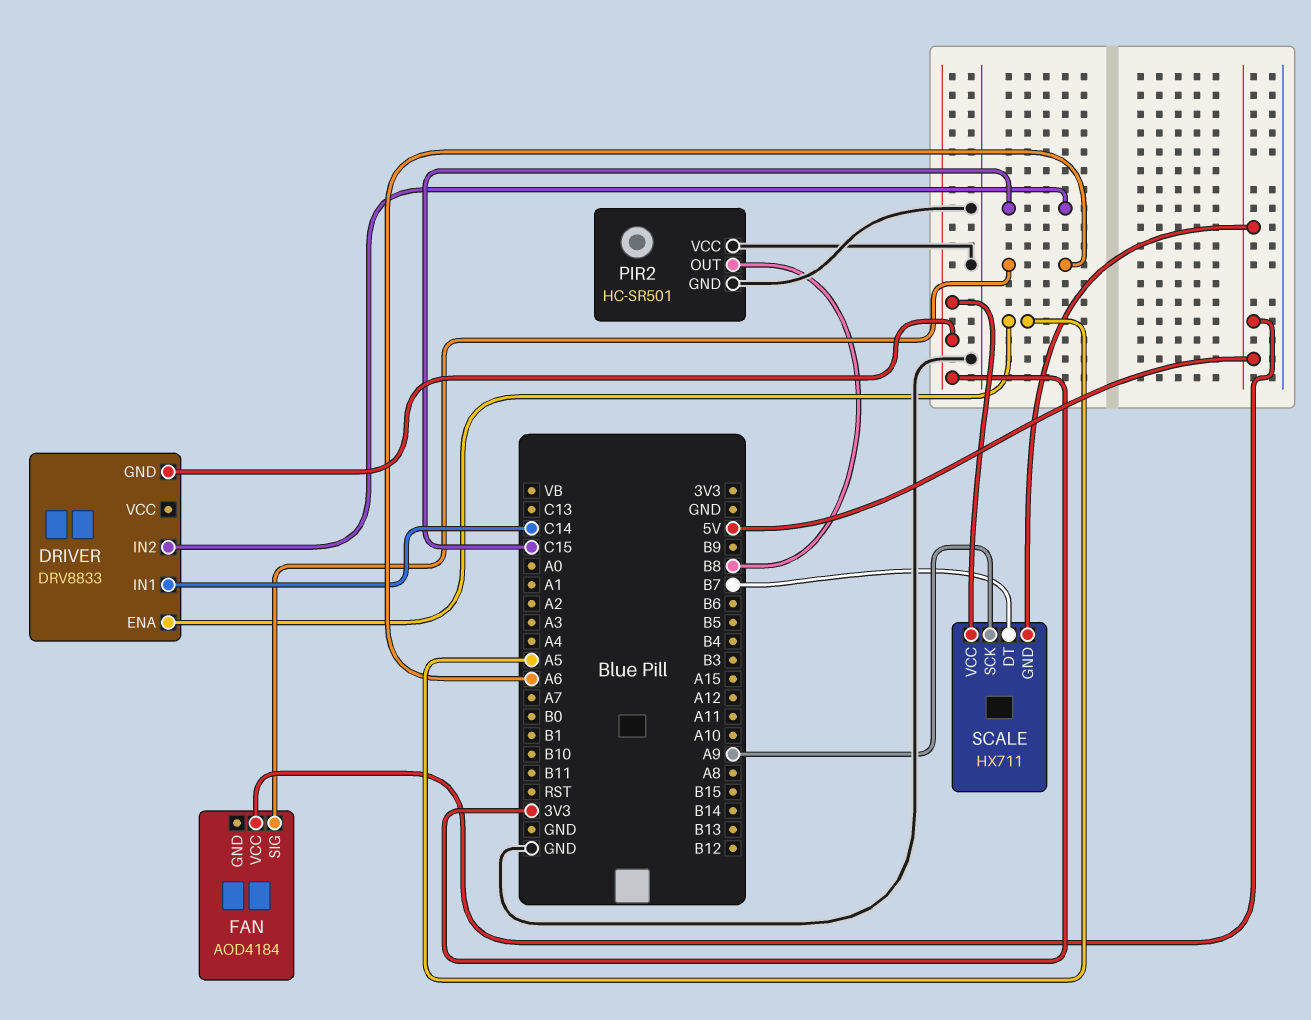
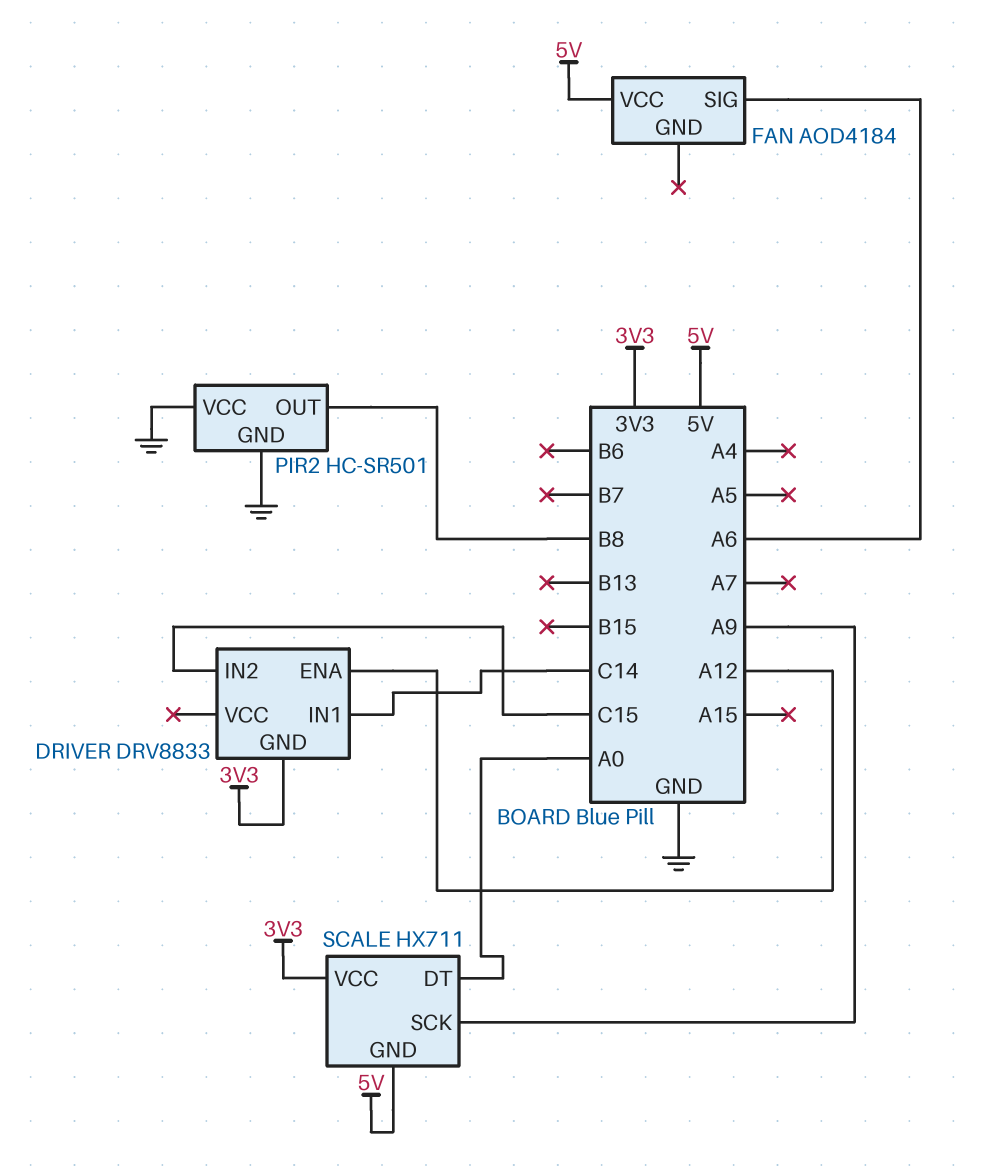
DRIVER pin ENA: A5 -> A12
SCALE pin DT: B7 -> A0

